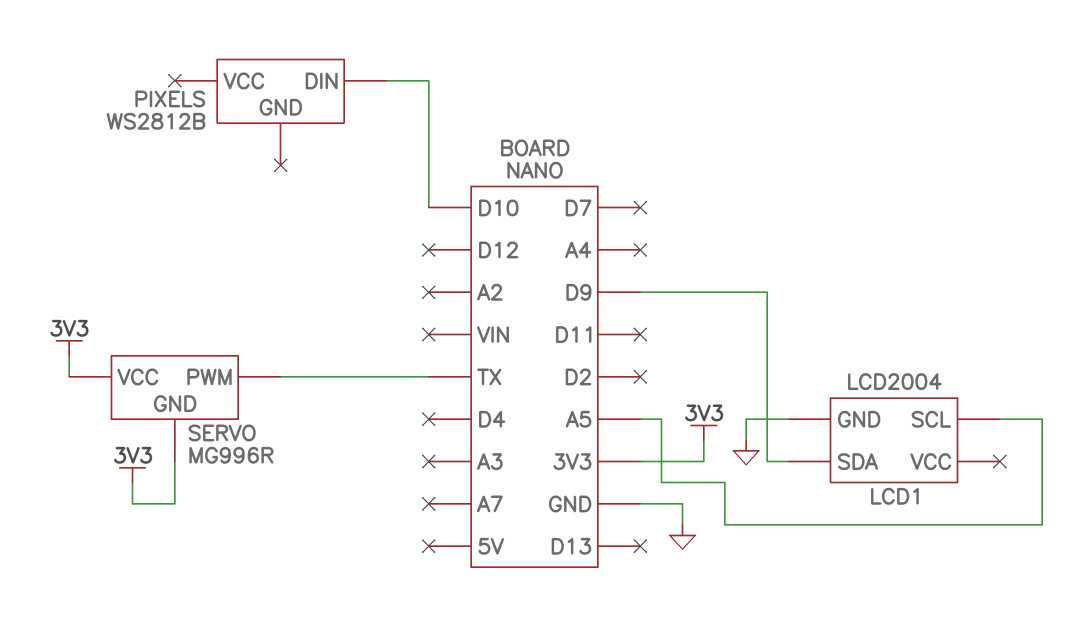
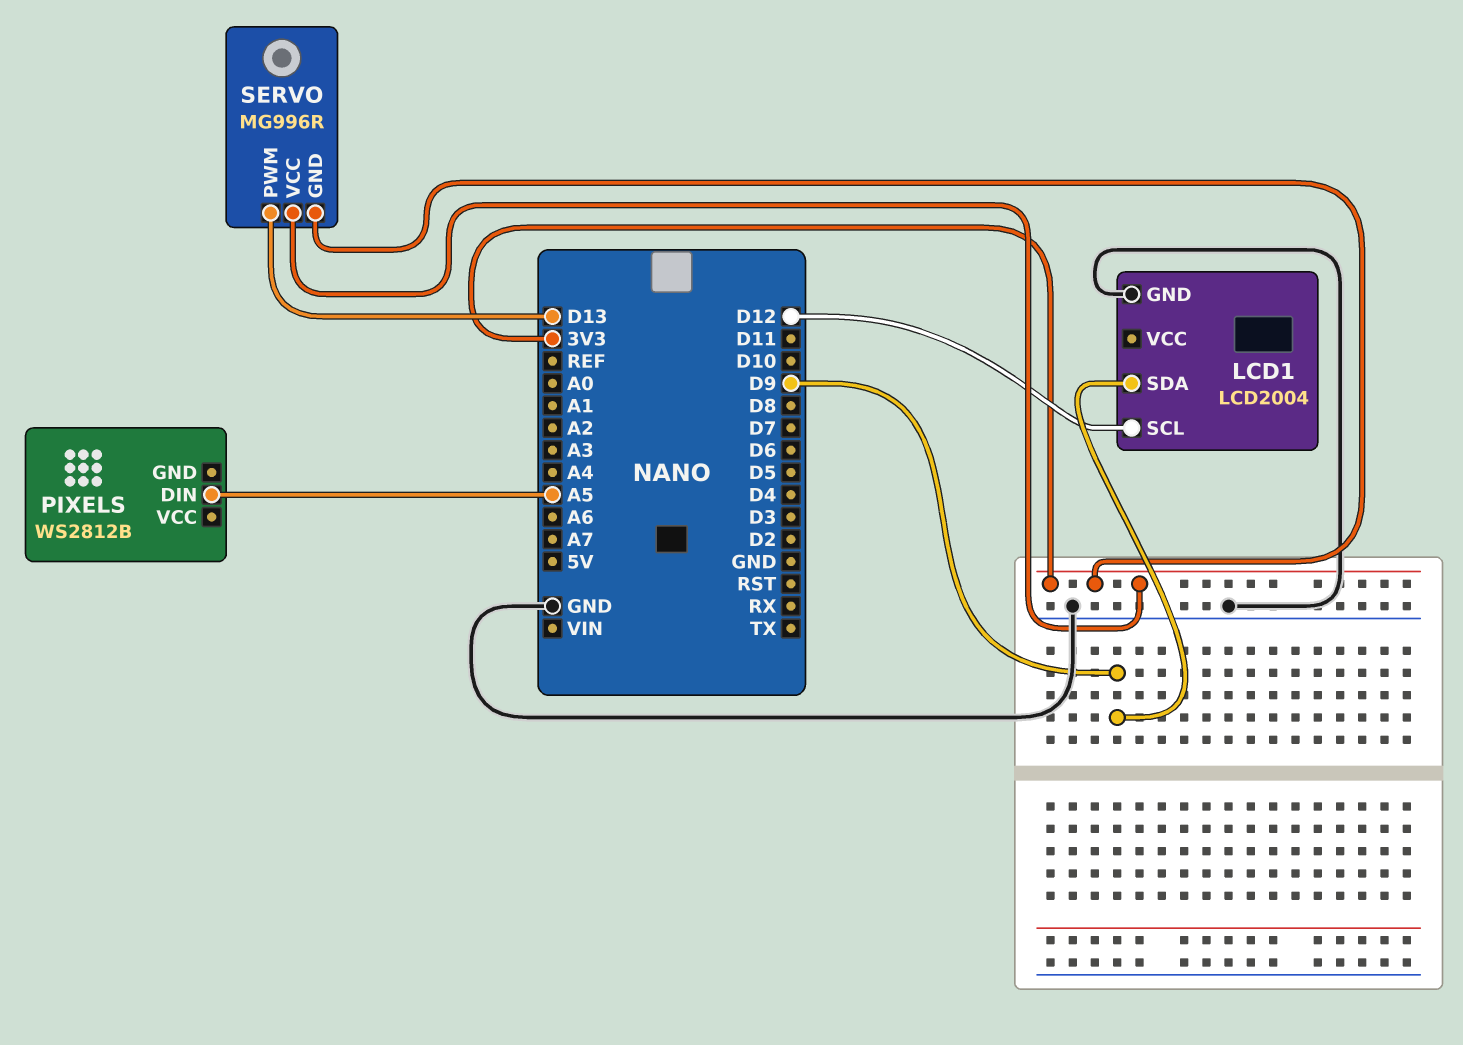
LCD1 pin SCL: A5 -> D12
PIXELS pin DIN: D10 -> A5
SERVO pin PWM: TX -> D13

